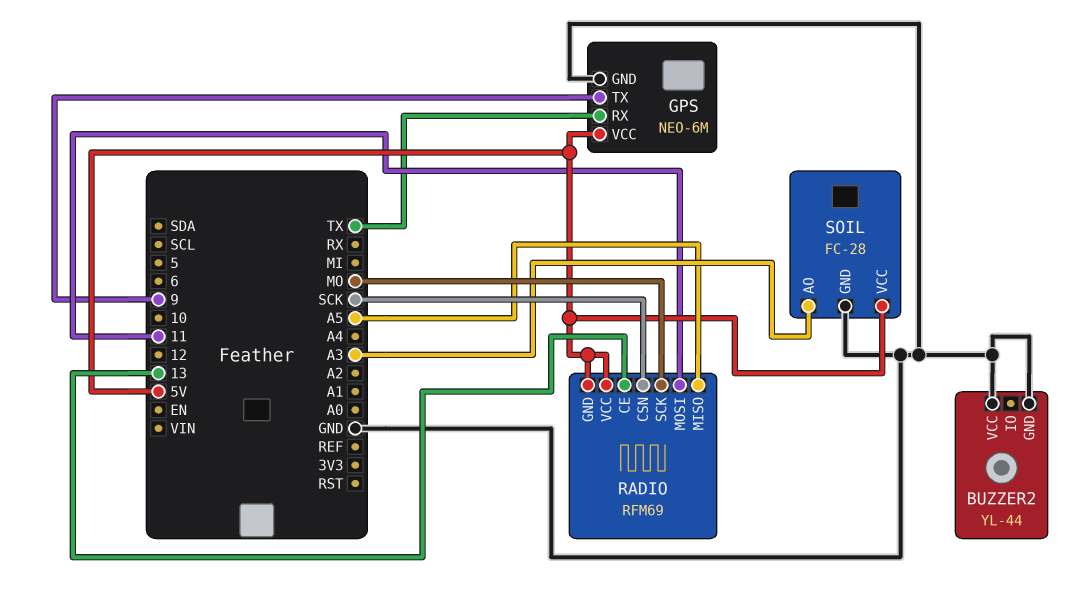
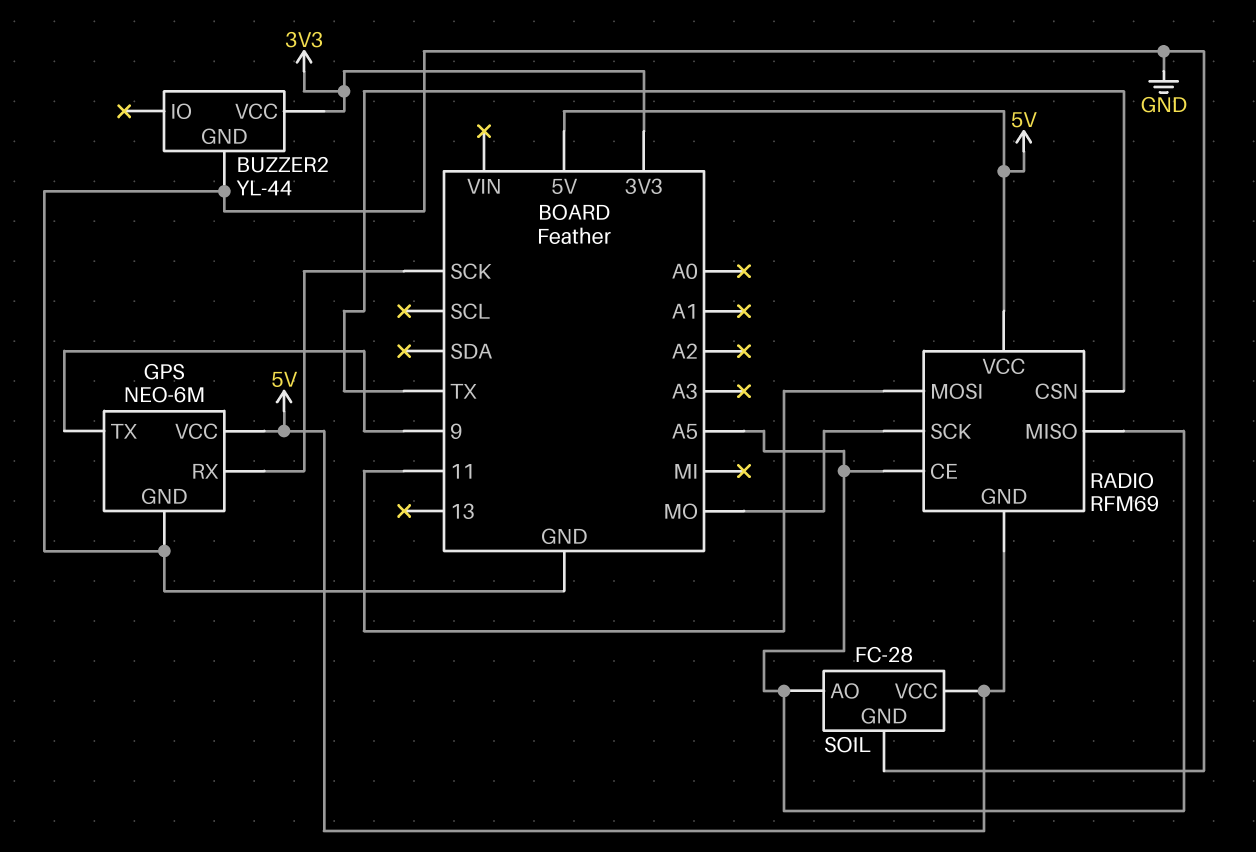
BUZZER2 pin VCC: GND -> 3V3
GPS pin RX: TX -> SCK
RADIO pin CE: 13 -> A5
RADIO pin CSN: SCK -> TX
SOIL pin AO: A3 -> A5

